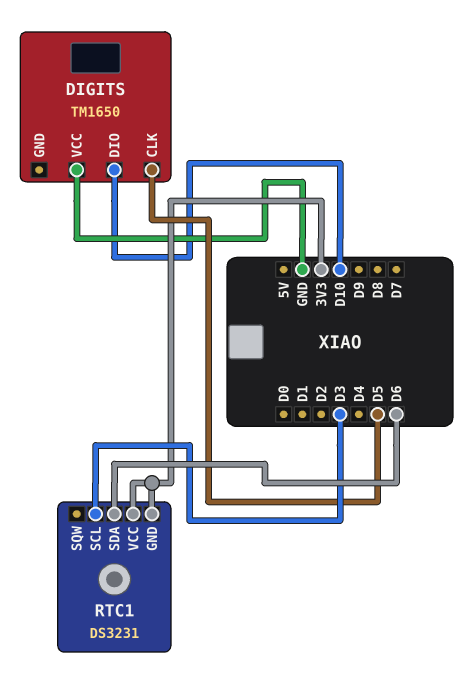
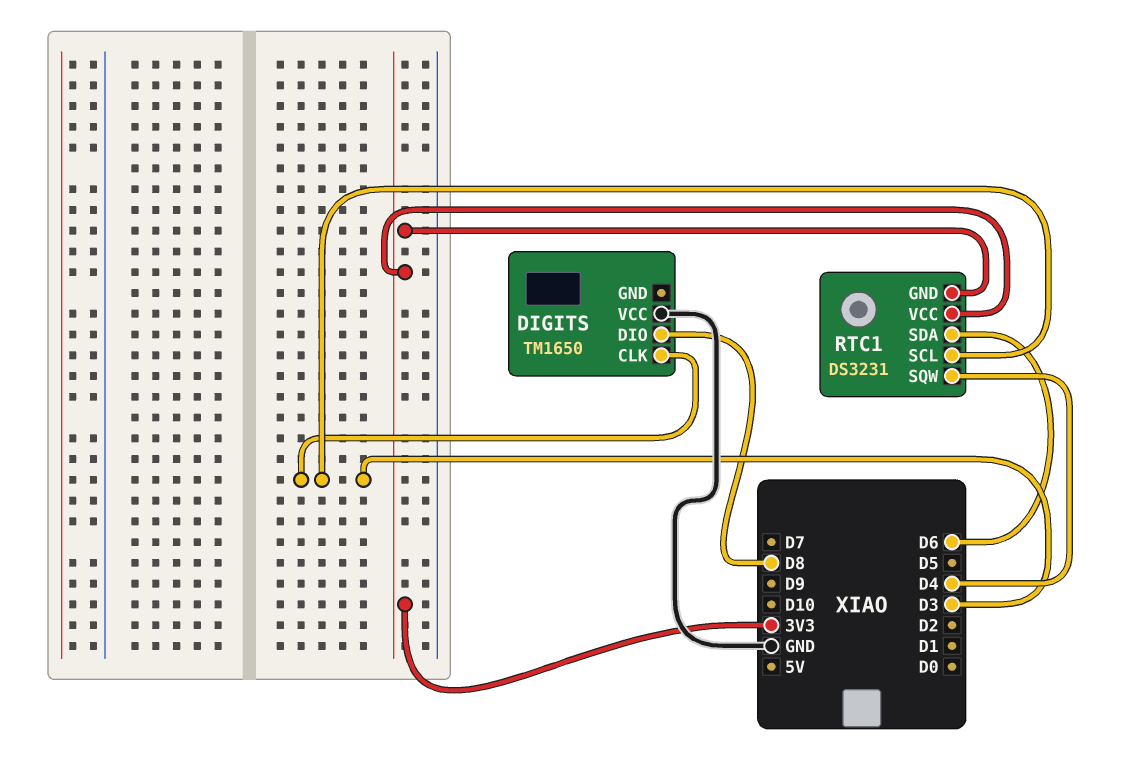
DIGITS pin CLK: D5 -> D3
DIGITS pin DIO: D10 -> D8
RTC1 pin SQW: none -> D4

